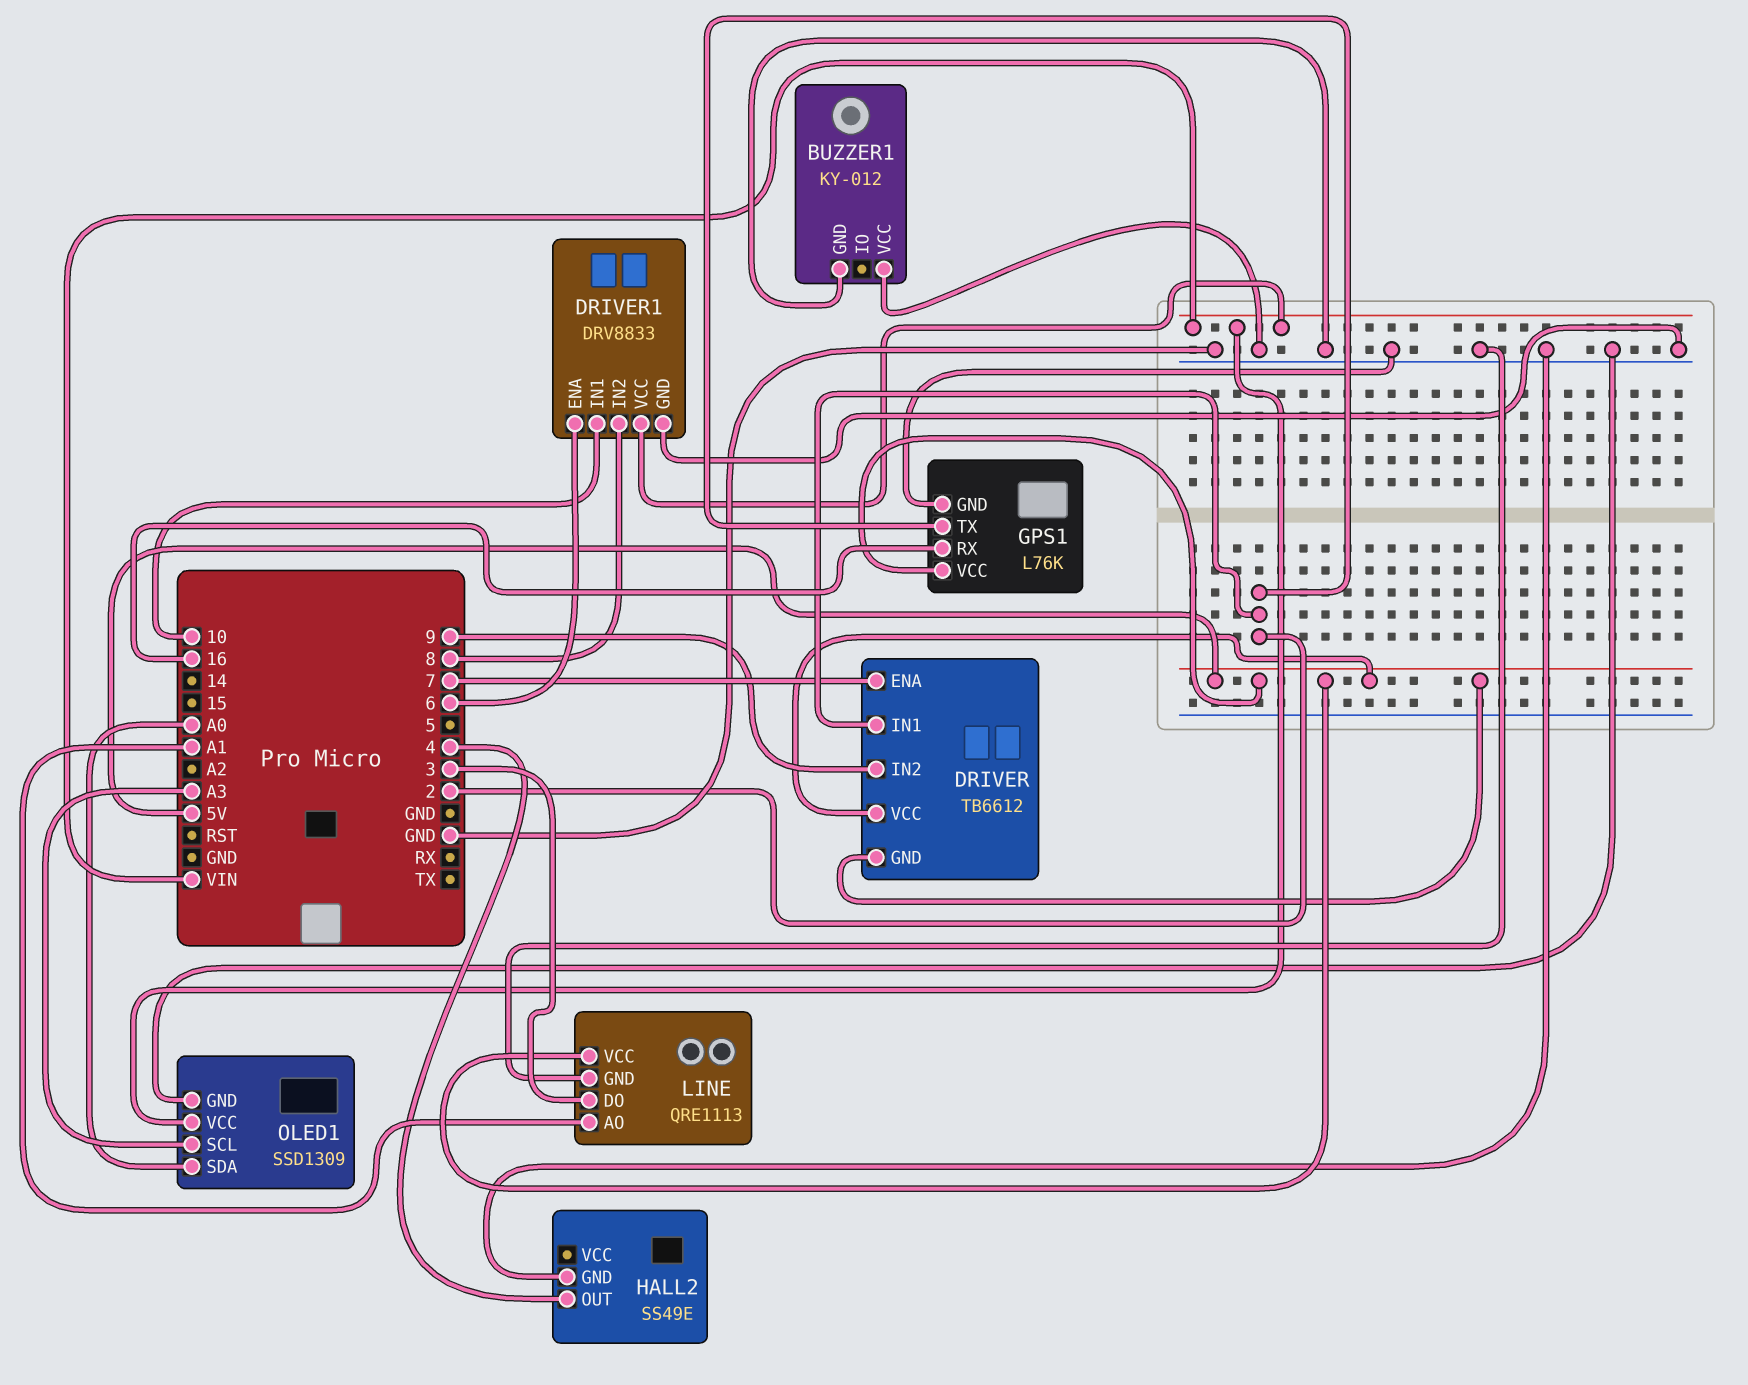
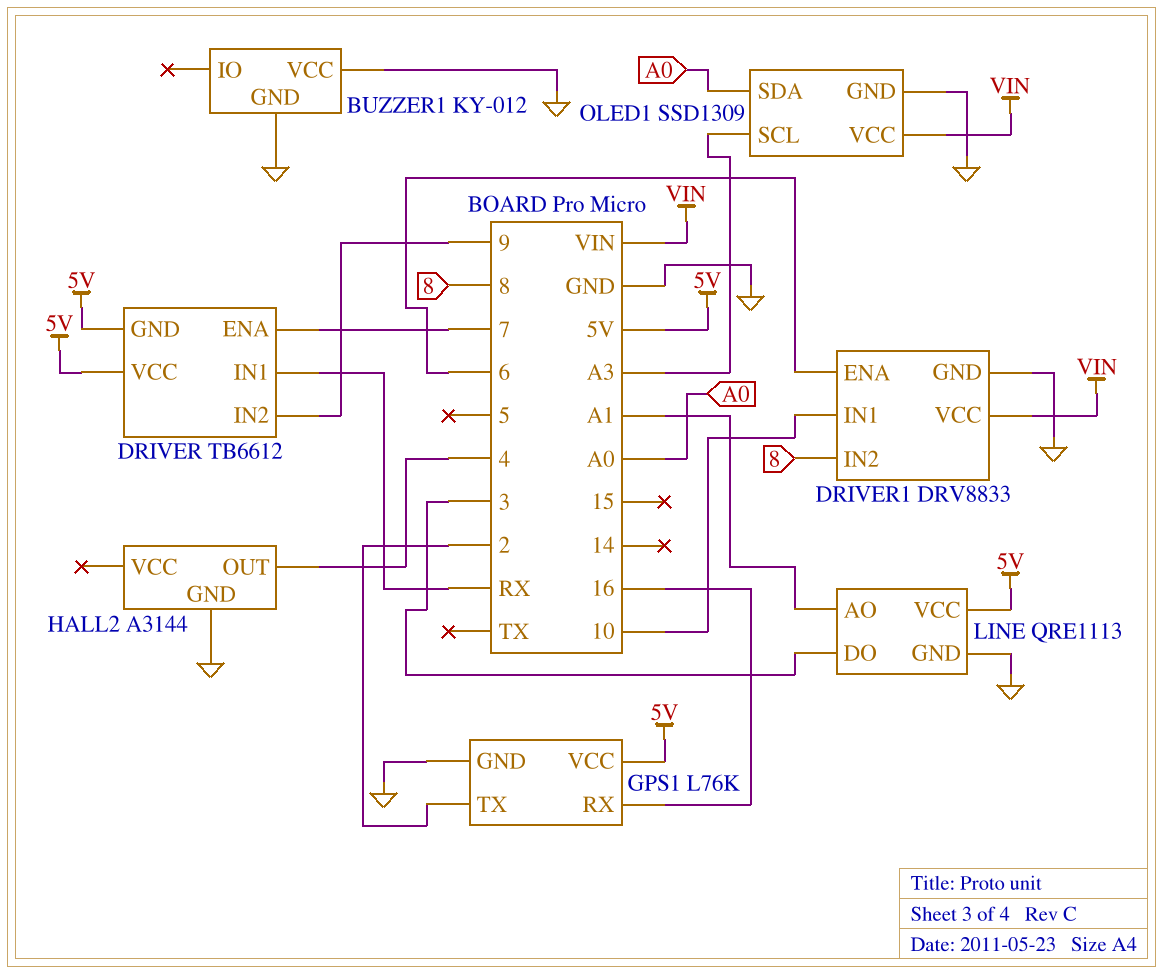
DRIVER pin IN1: 2 -> RX
HALL2: SS49E -> A3144

